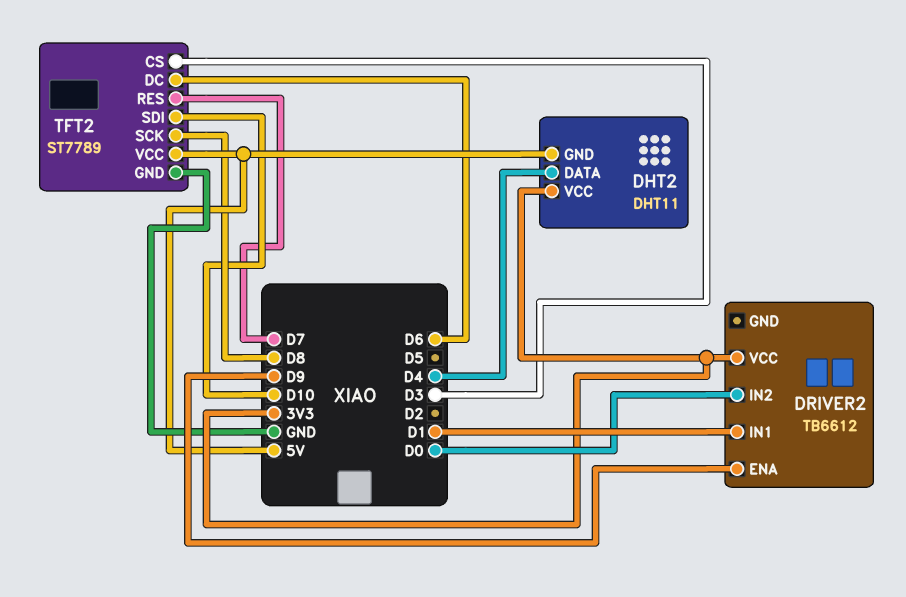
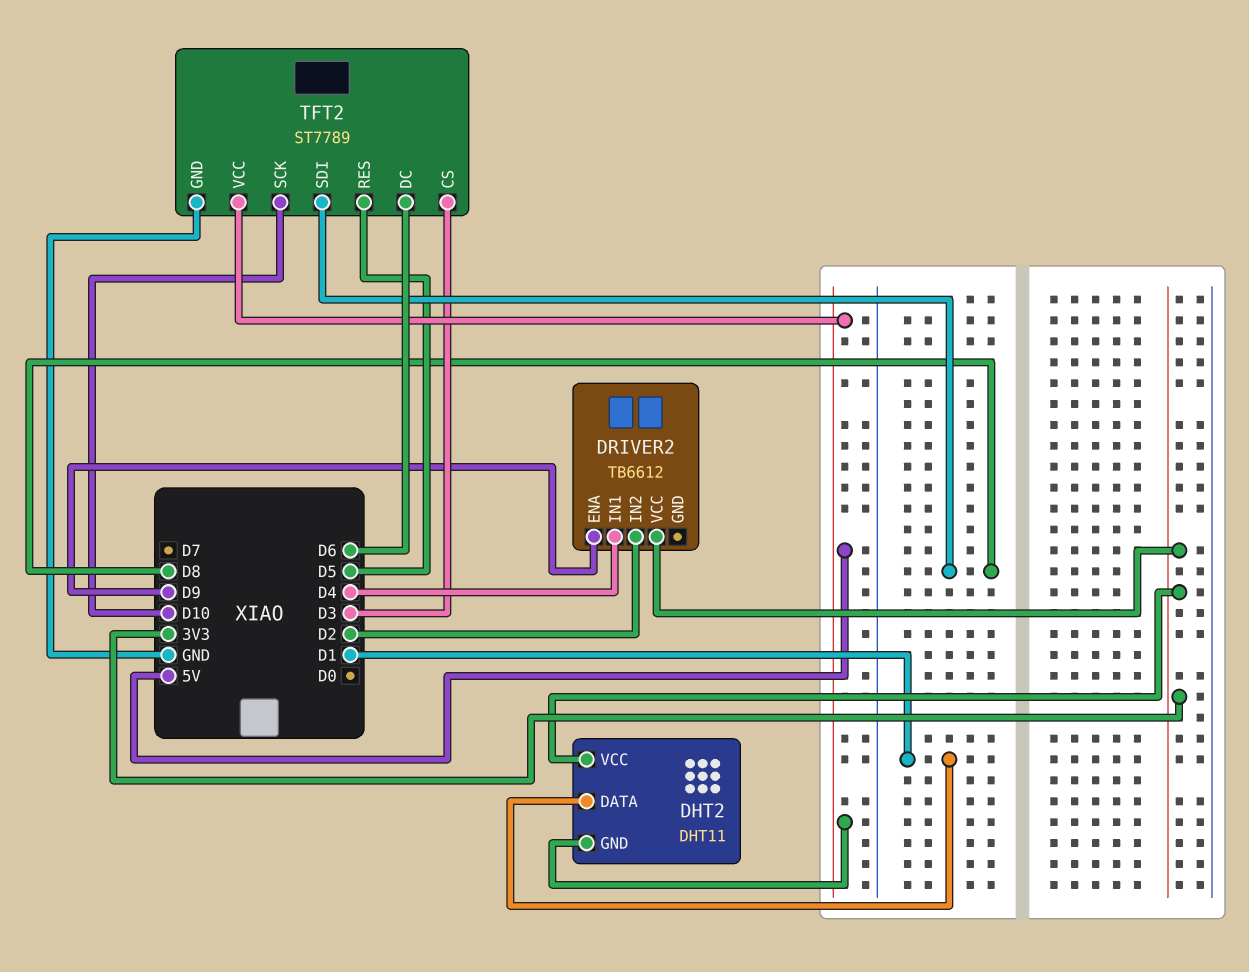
DHT2 pin DATA: D4 -> D1
DRIVER2 pin IN1: D1 -> D4
DRIVER2 pin IN2: D0 -> D2
TFT2 pin RES: D7 -> D5
TFT2 pin SCK: D8 -> D10
TFT2 pin SDI: D10 -> D8

